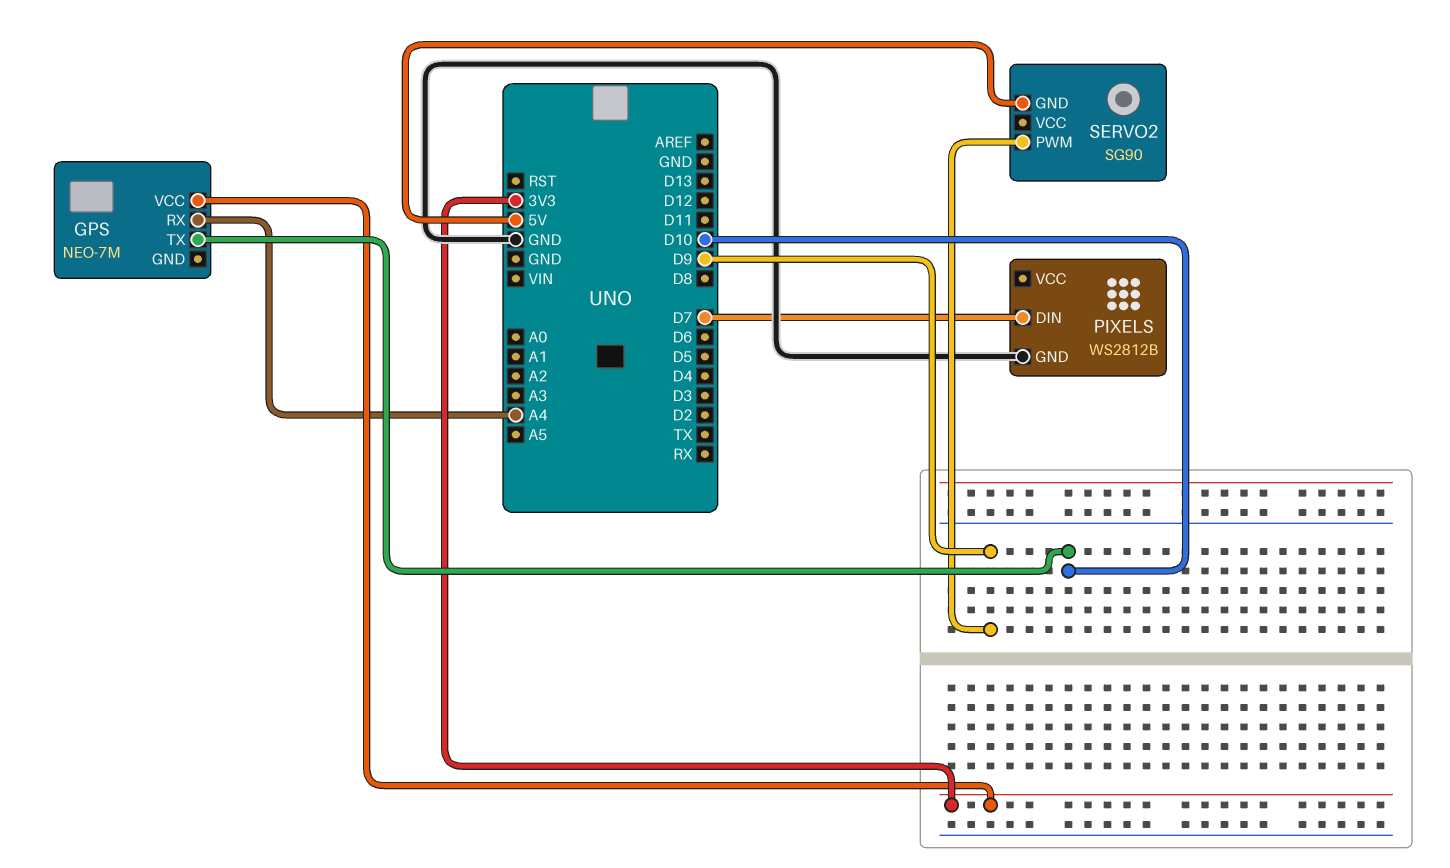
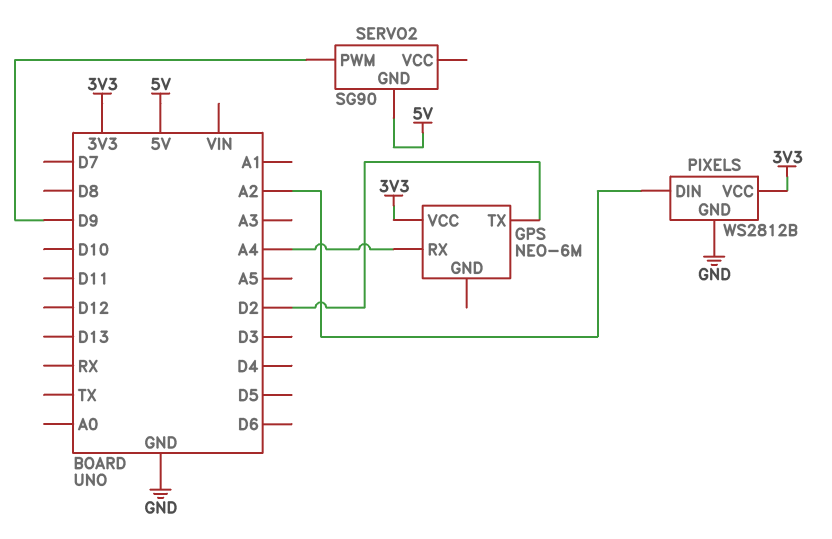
GPS: NEO-7M -> NEO-6M
GPS pin TX: D10 -> D2
PIXELS pin DIN: D7 -> A2
PIXELS pin VCC: none -> 3V3

